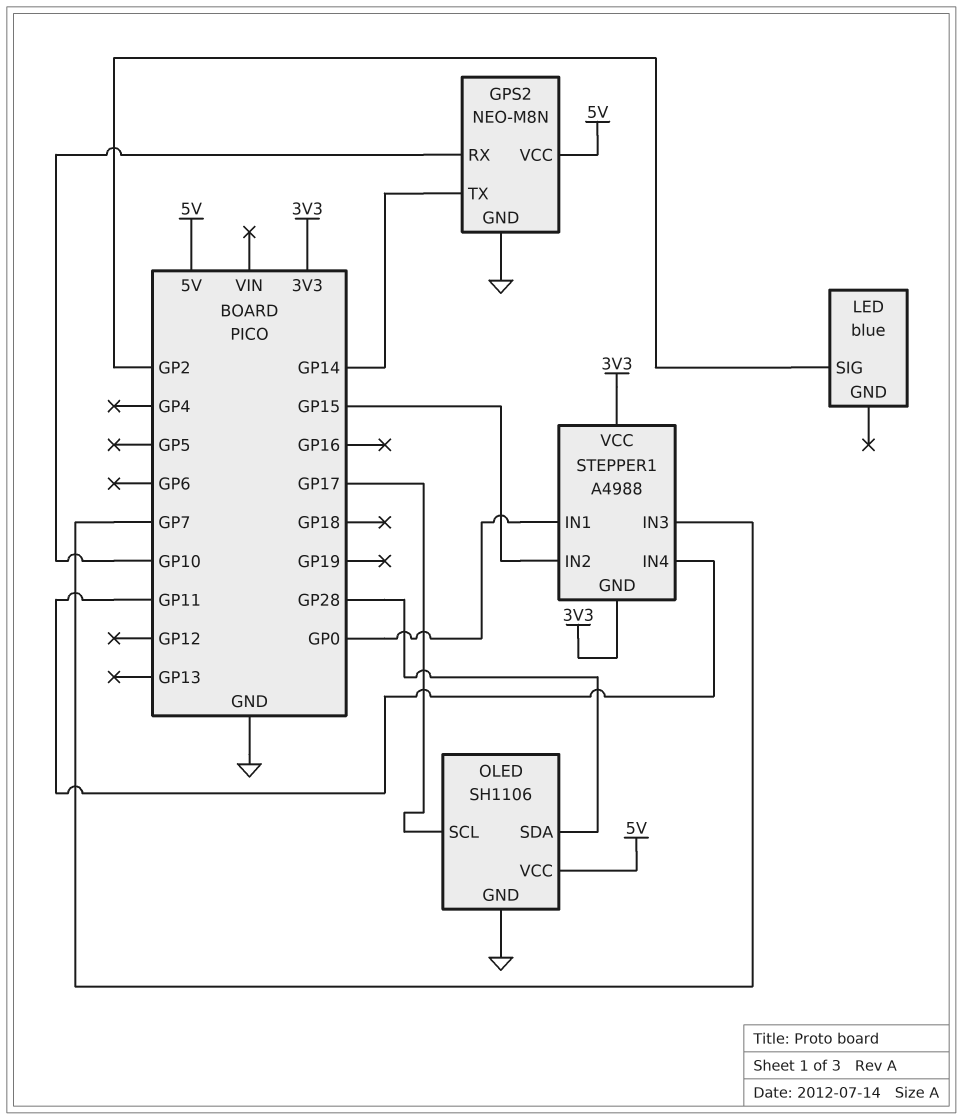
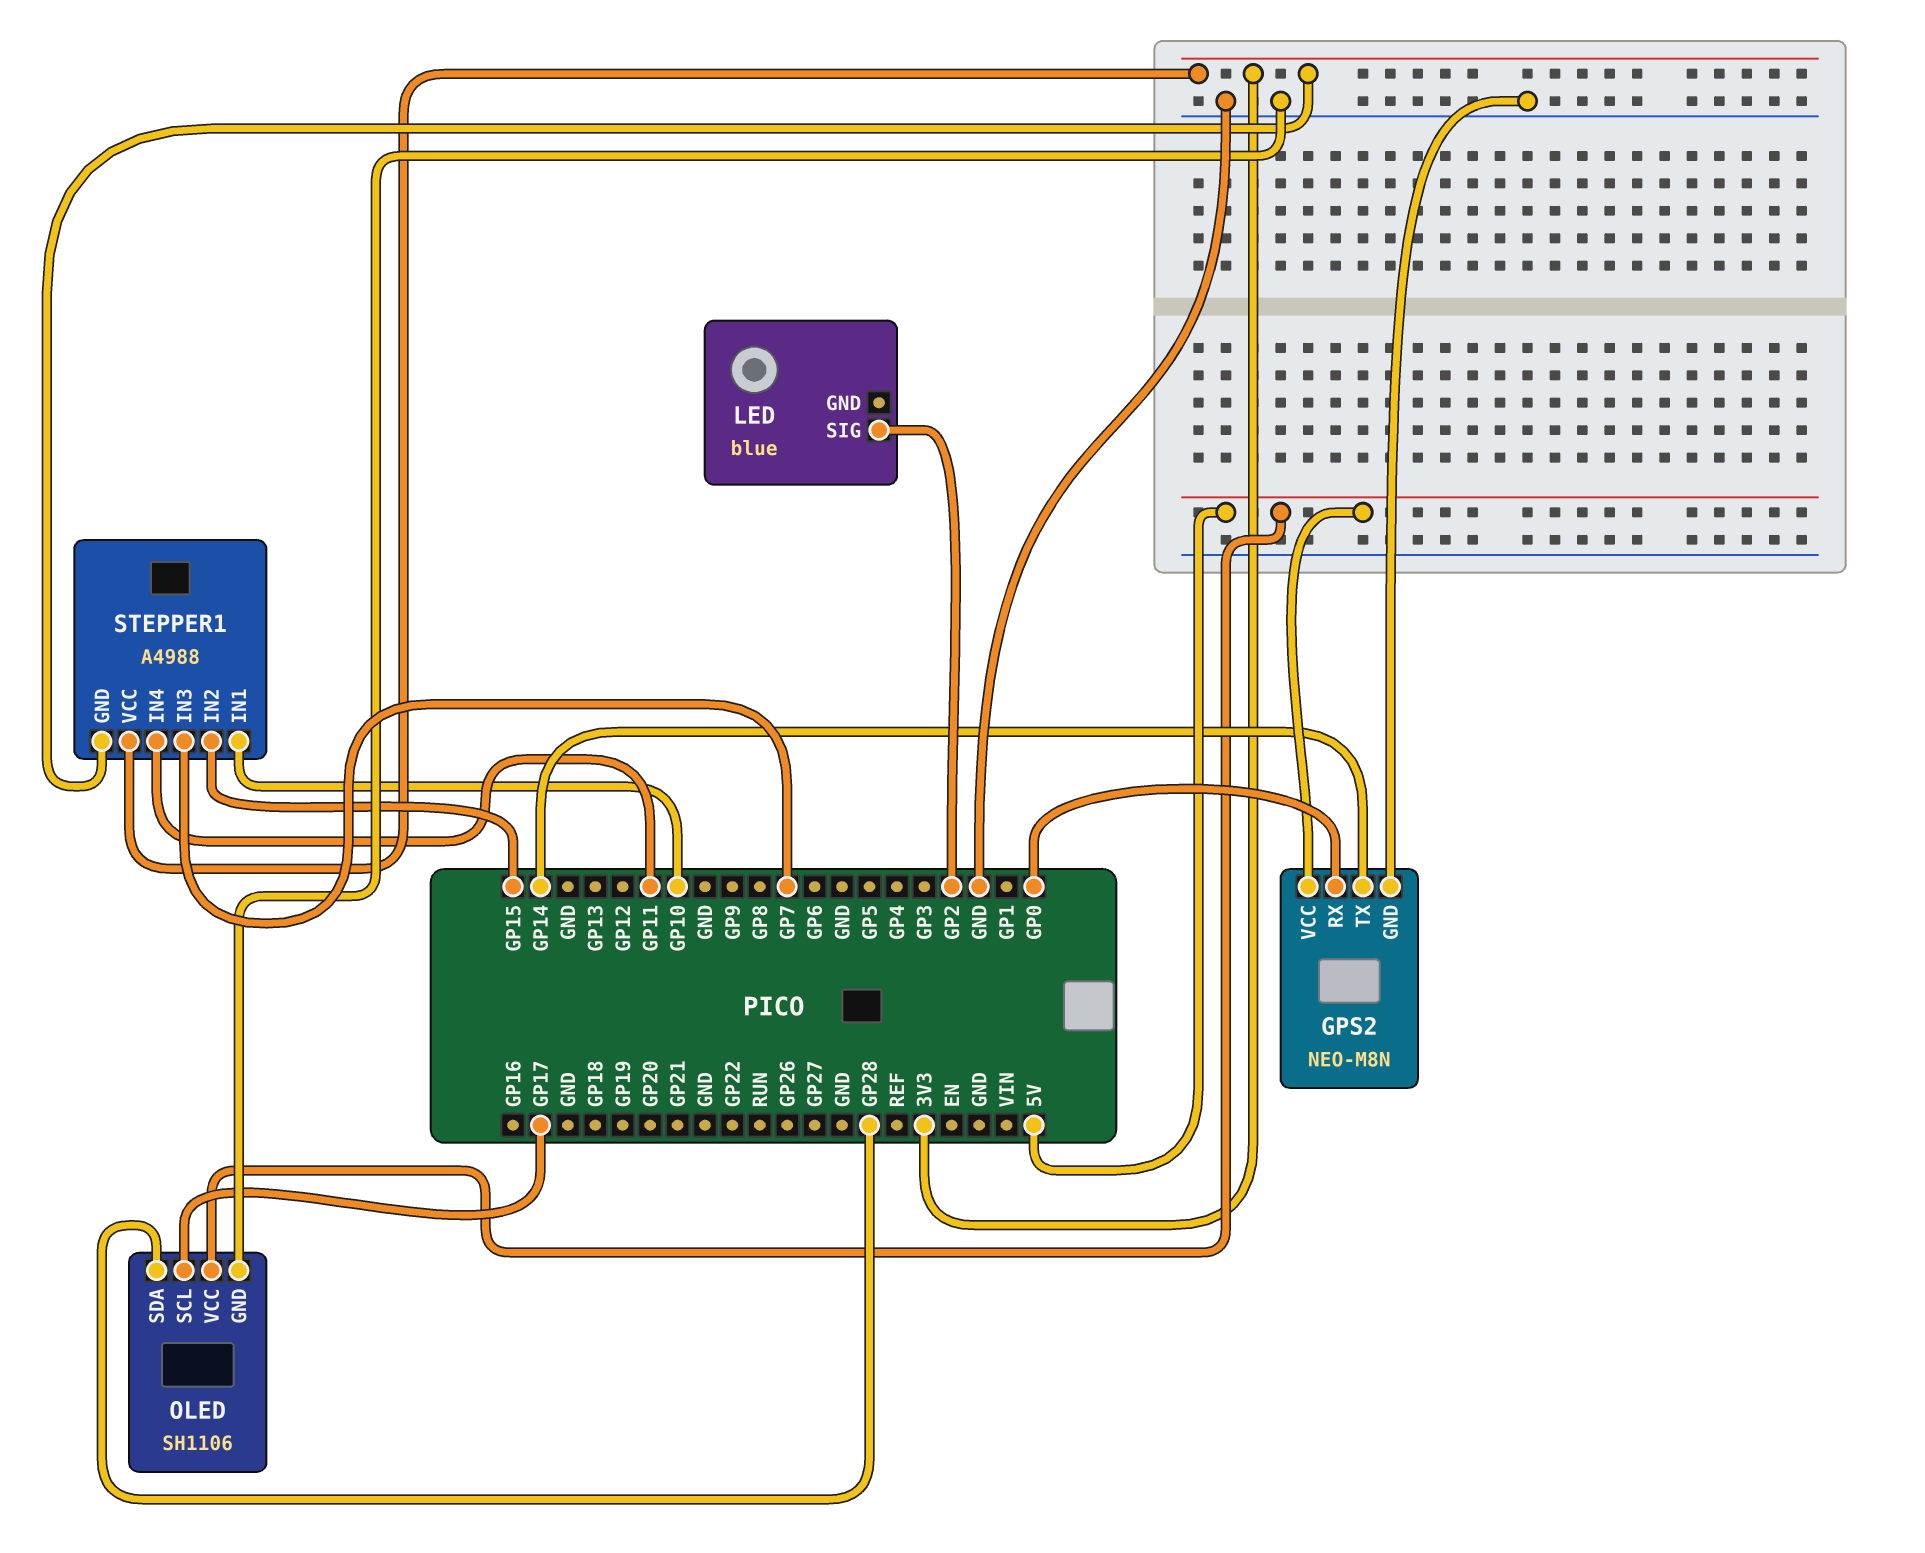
GPS2 pin RX: GP10 -> GP0
STEPPER1 pin IN1: GP0 -> GP10

